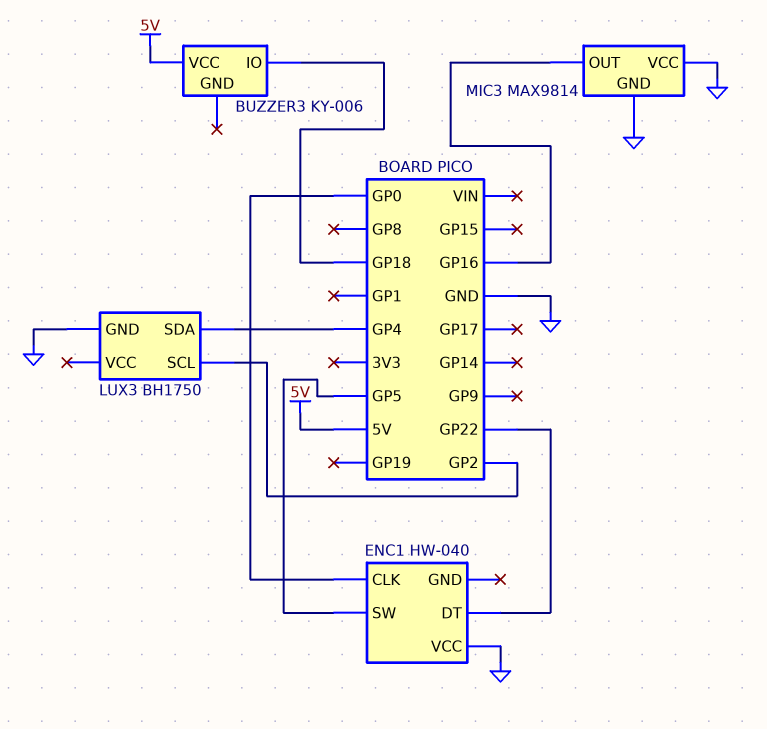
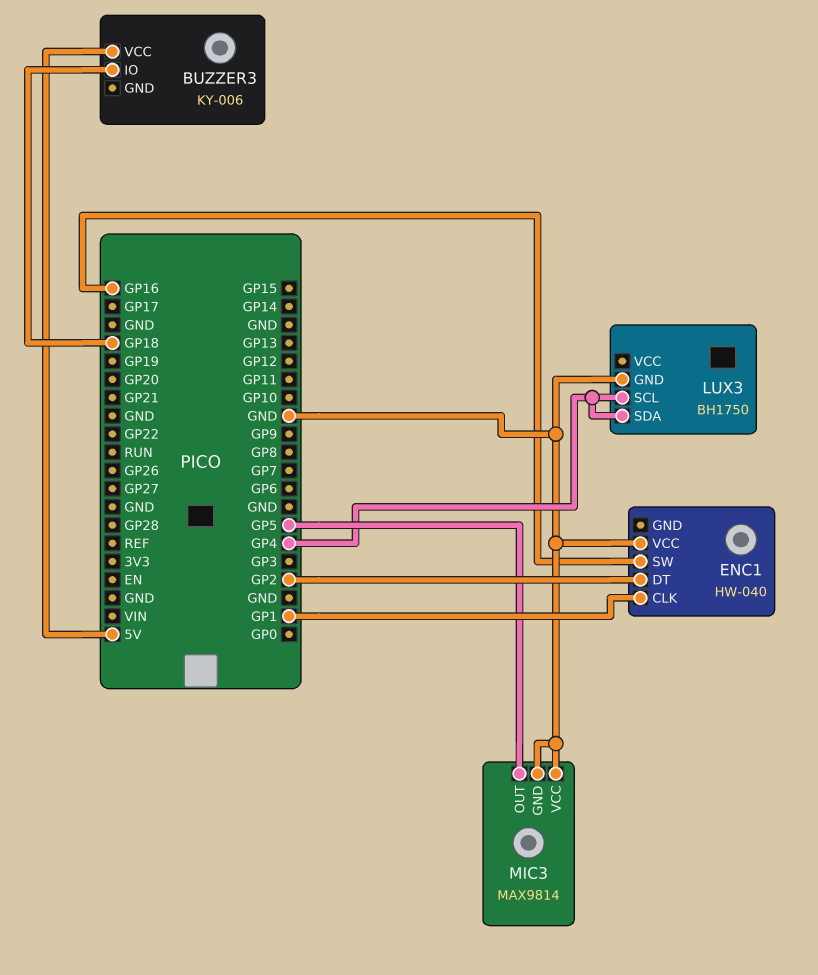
ENC1 pin CLK: GP0 -> GP1
ENC1 pin DT: GP22 -> GP2
ENC1 pin SW: GP5 -> GP16
LUX3 pin SCL: GP2 -> GP4
MIC3 pin OUT: GP16 -> GP5

